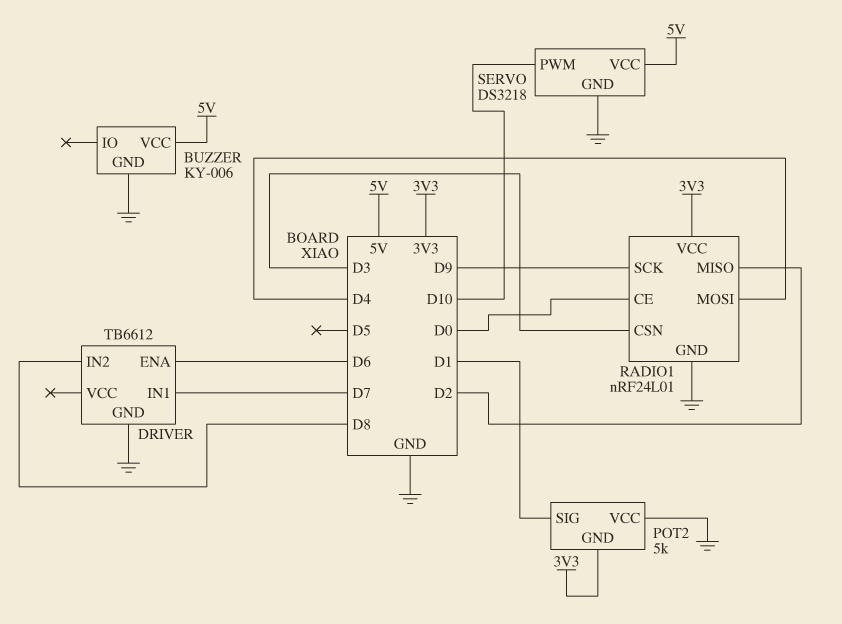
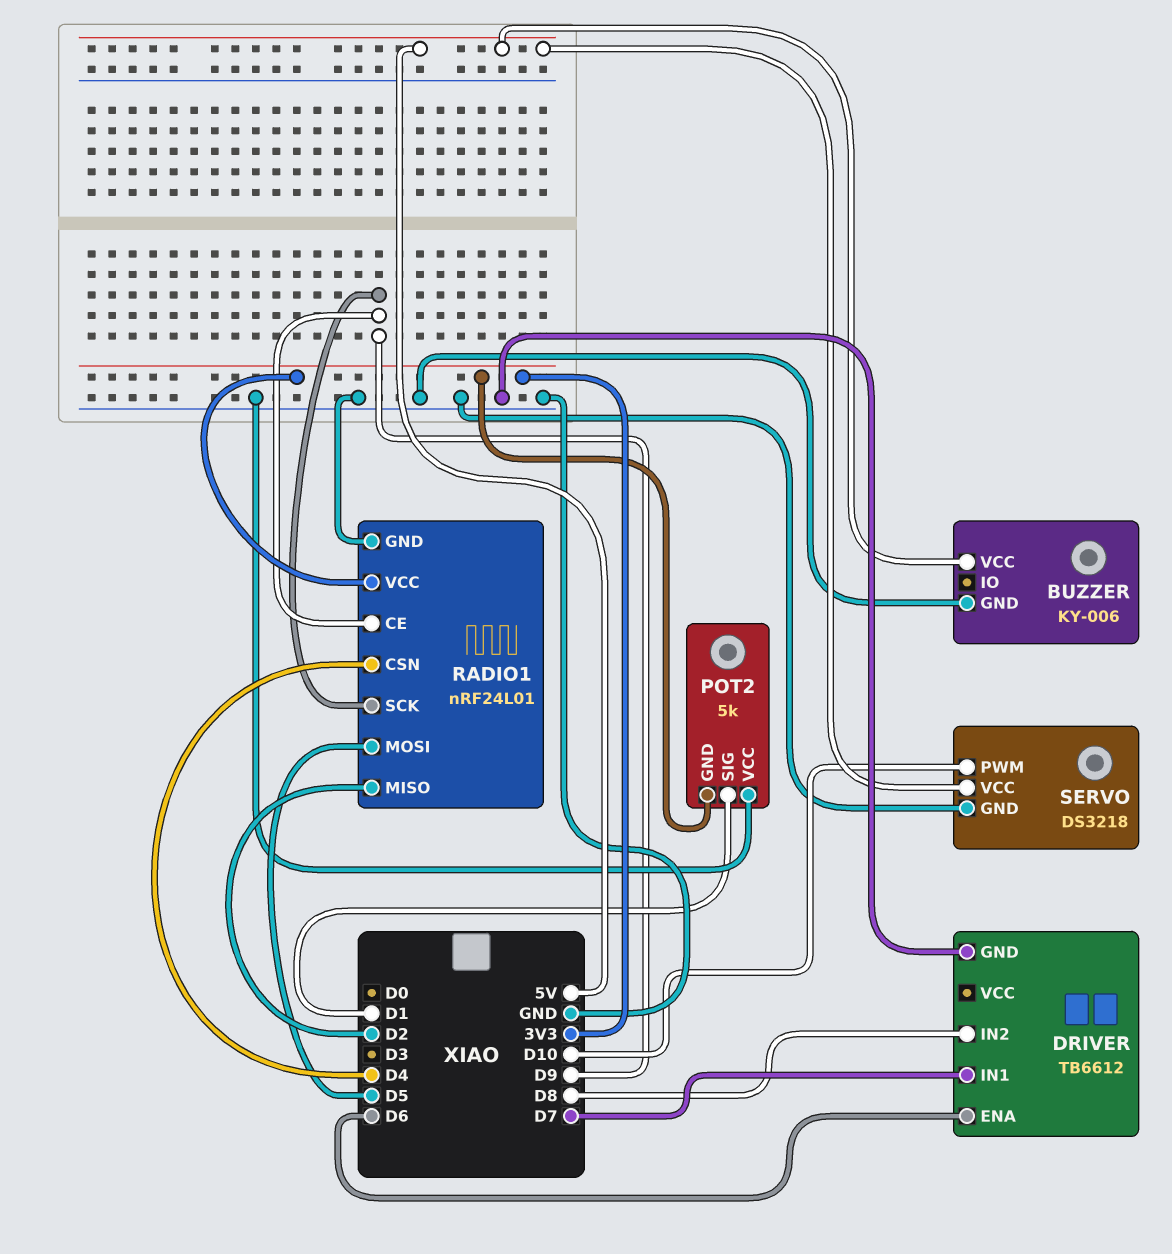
RADIO1 pin CE: D0 -> D9
RADIO1 pin CSN: D3 -> D4
RADIO1 pin MOSI: D4 -> D5

